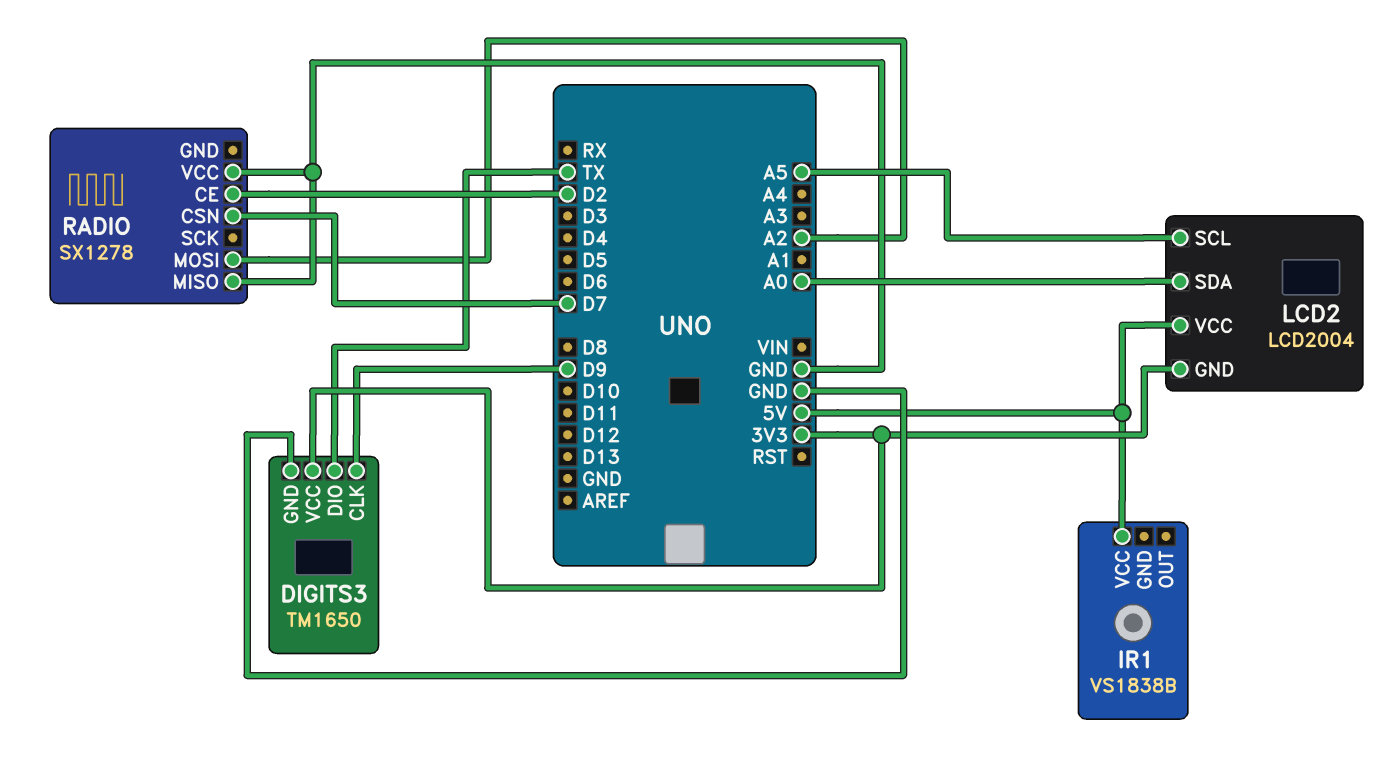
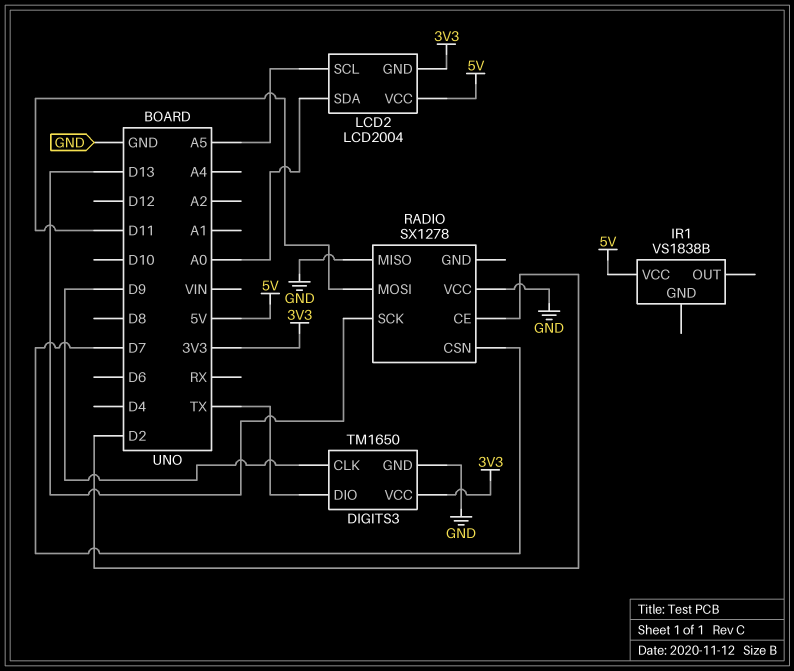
RADIO pin MOSI: A2 -> D11
RADIO pin SCK: none -> D13

